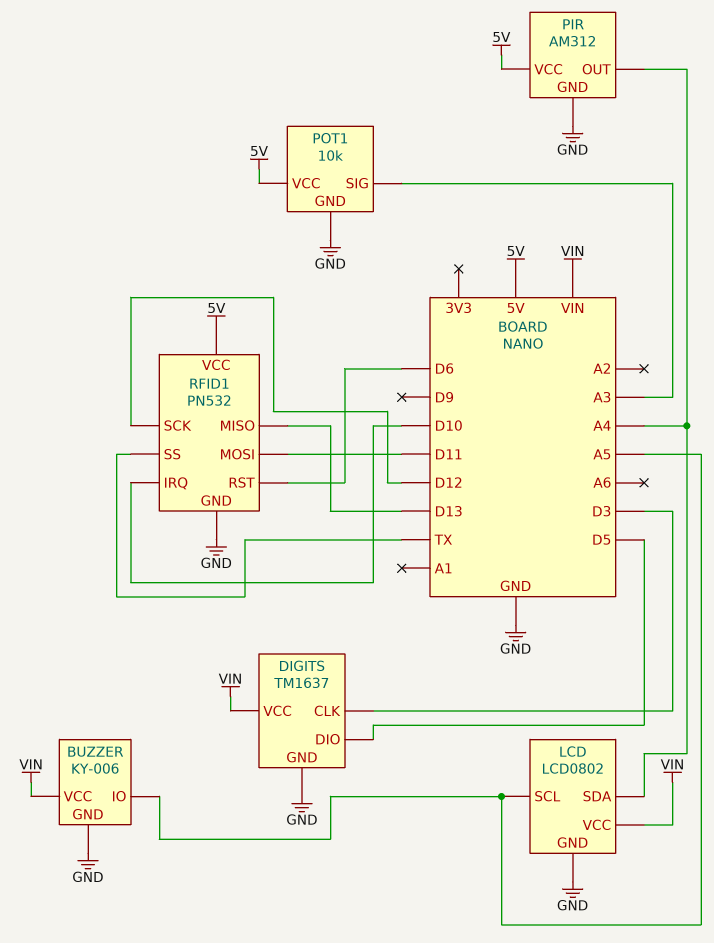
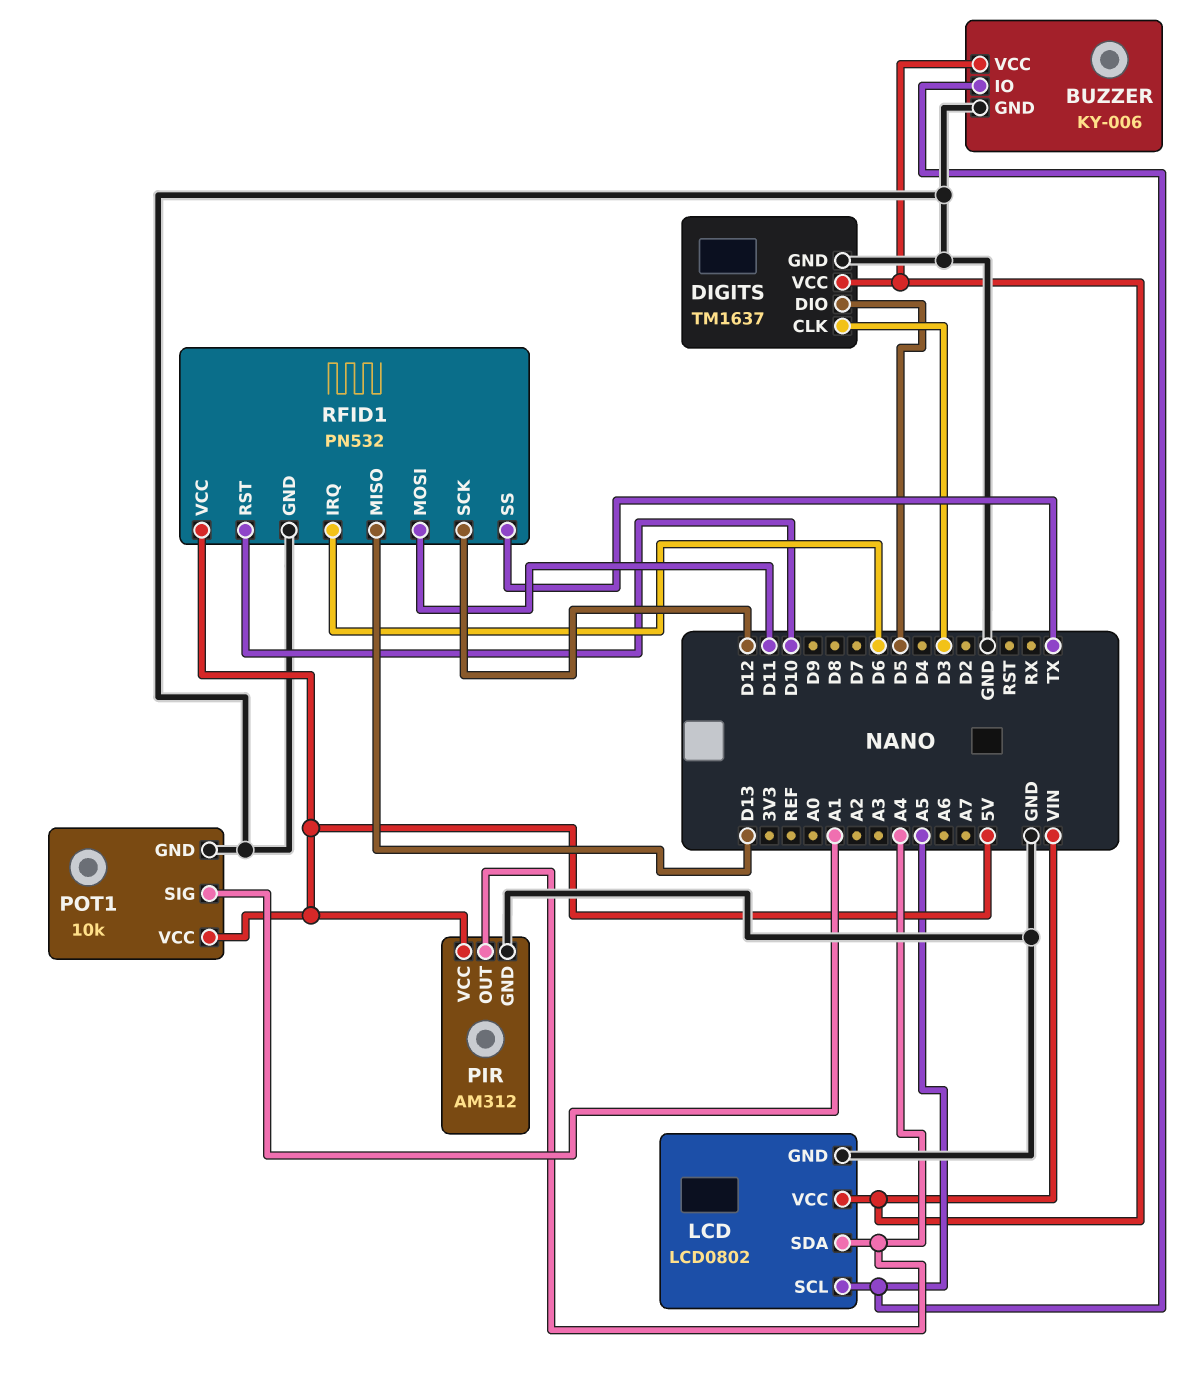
POT1 pin SIG: A3 -> A1
RFID1 pin IRQ: D10 -> D6
RFID1 pin RST: D6 -> D10

